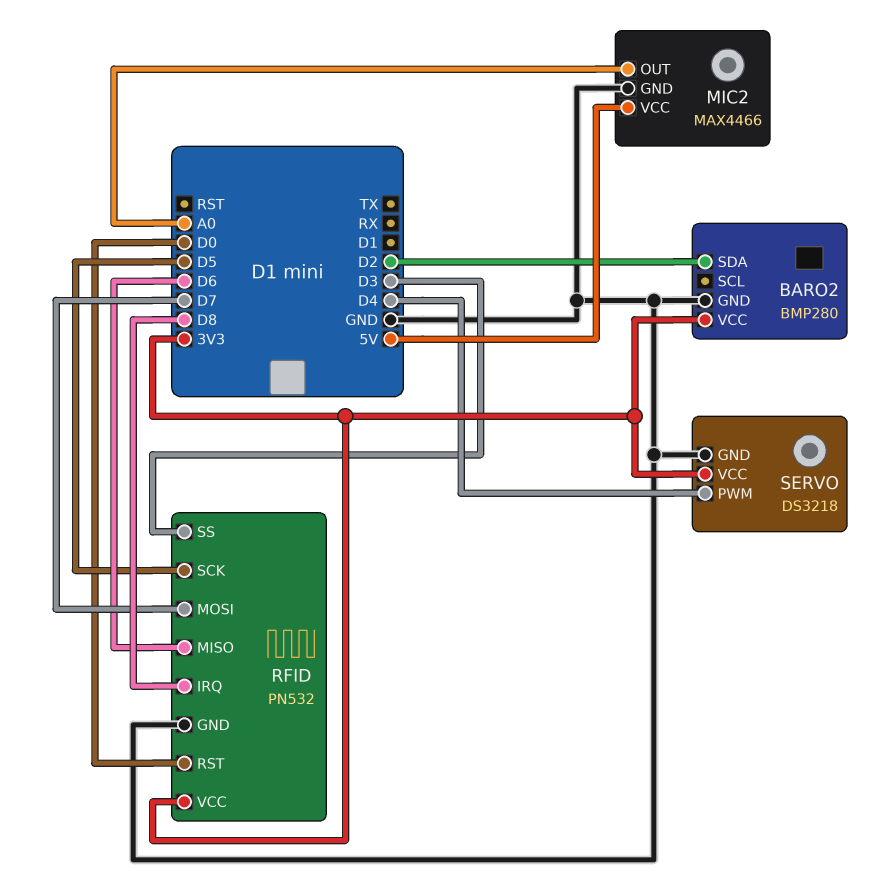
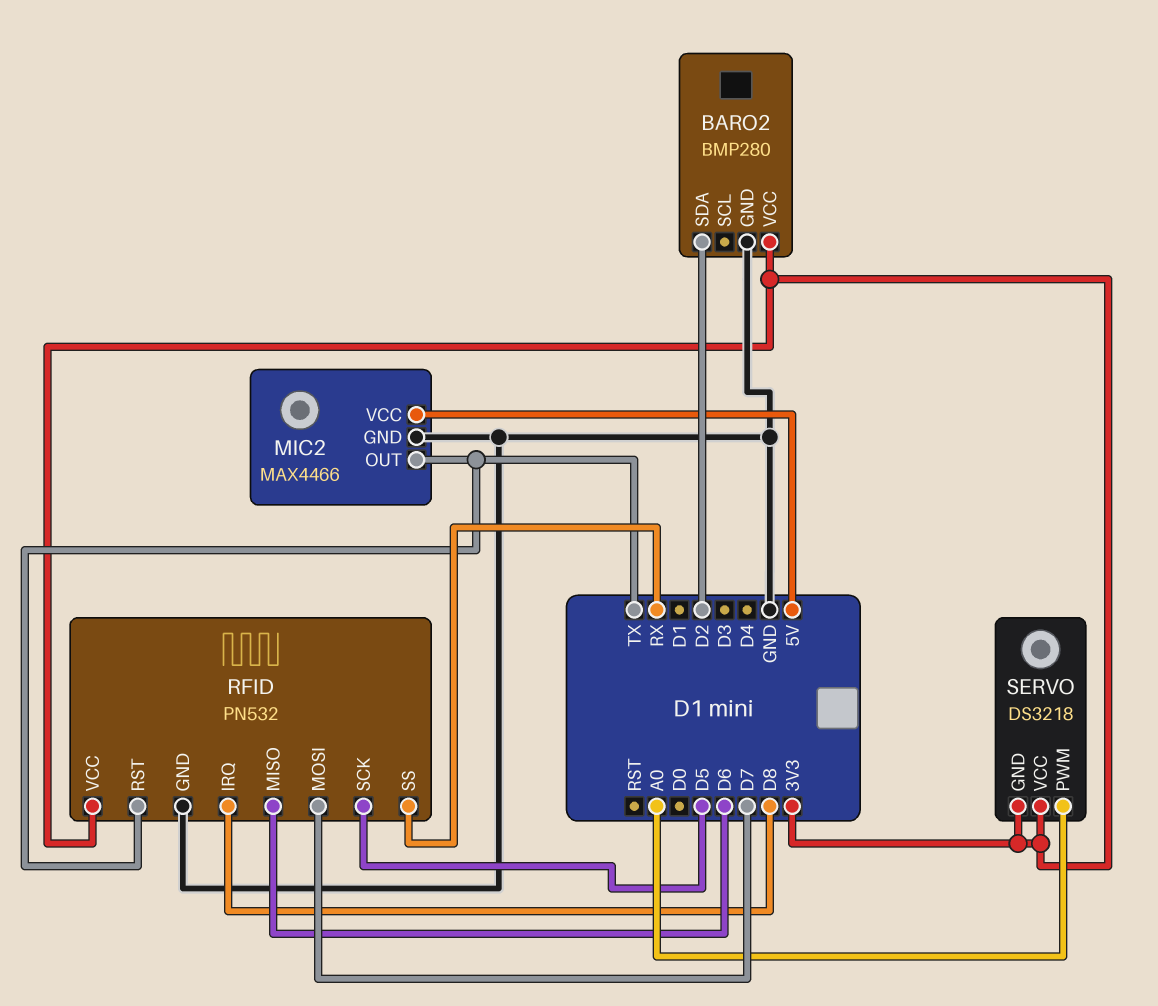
MIC2 pin OUT: A0 -> TX
RFID pin RST: D0 -> TX
RFID pin SS: D3 -> RX
SERVO pin GND: GND -> 3V3
SERVO pin PWM: D4 -> A0

